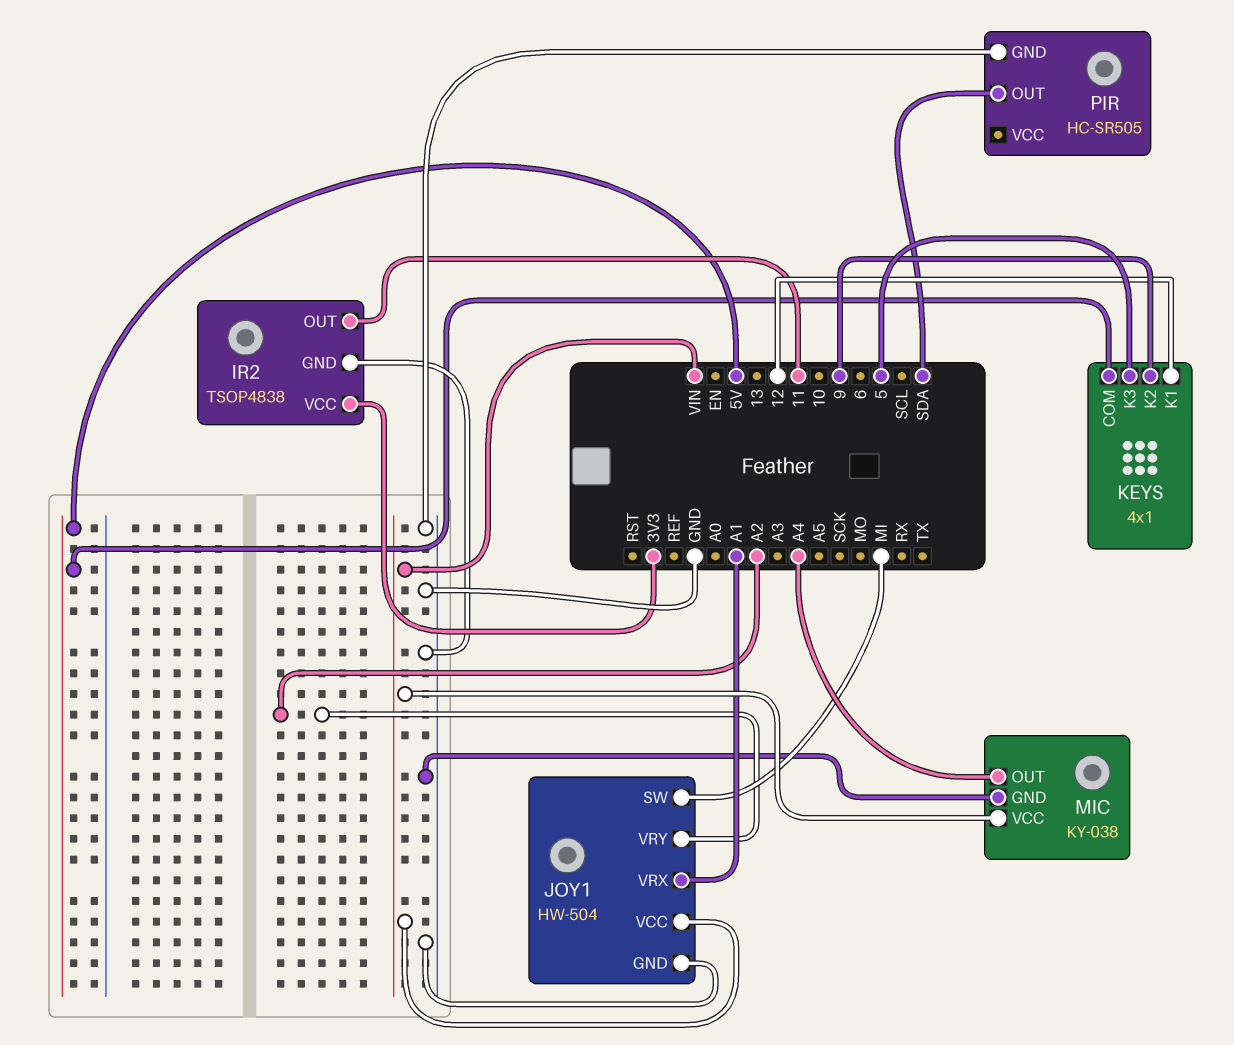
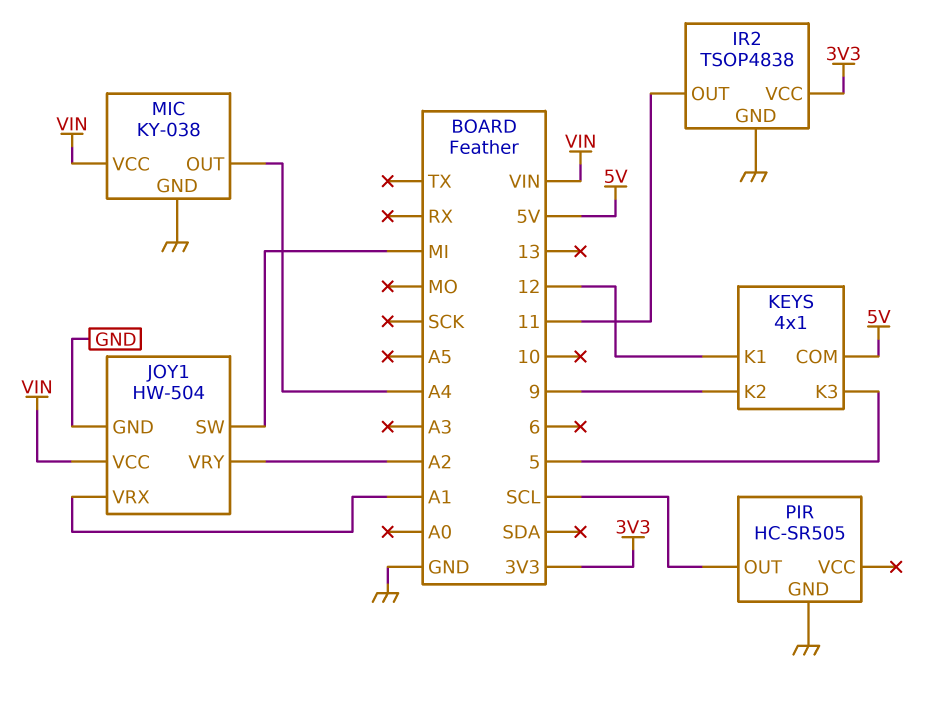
PIR pin OUT: SDA -> SCL

